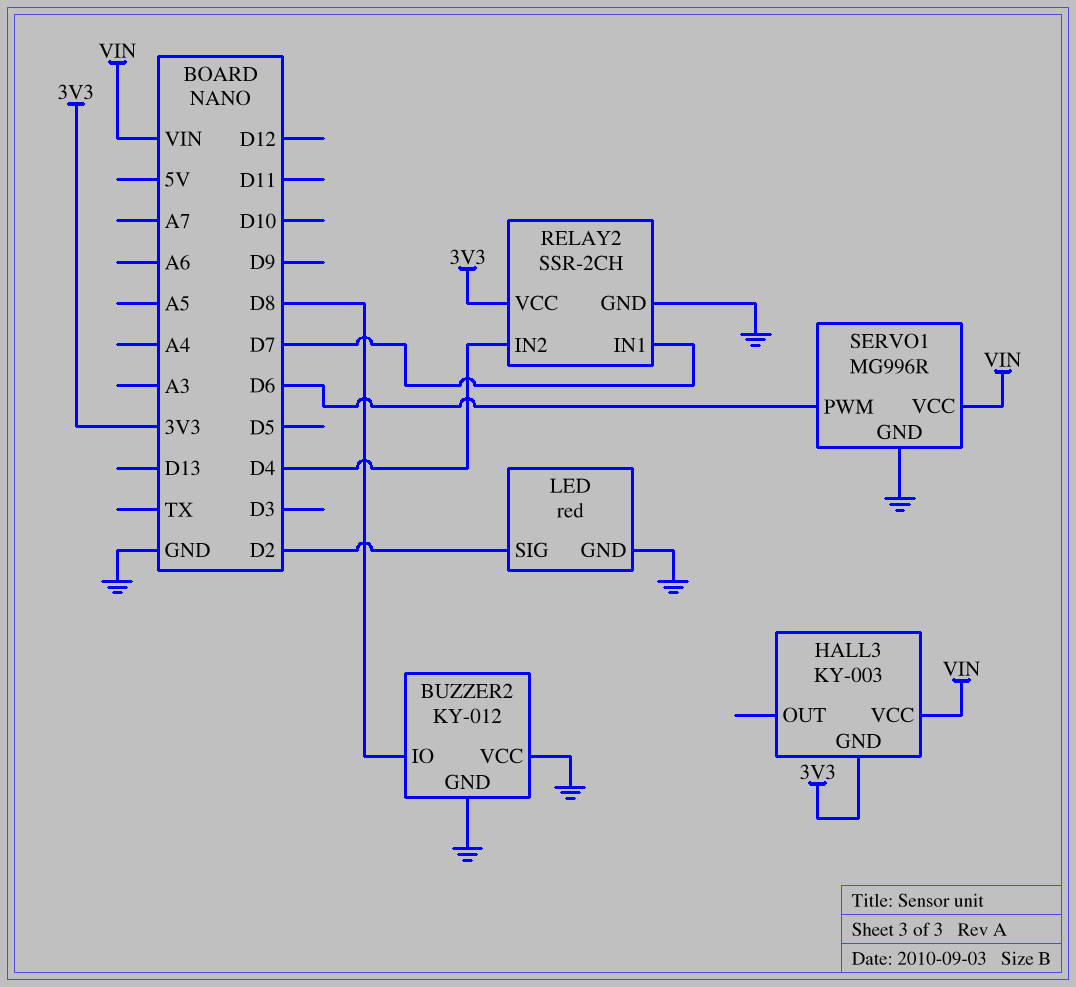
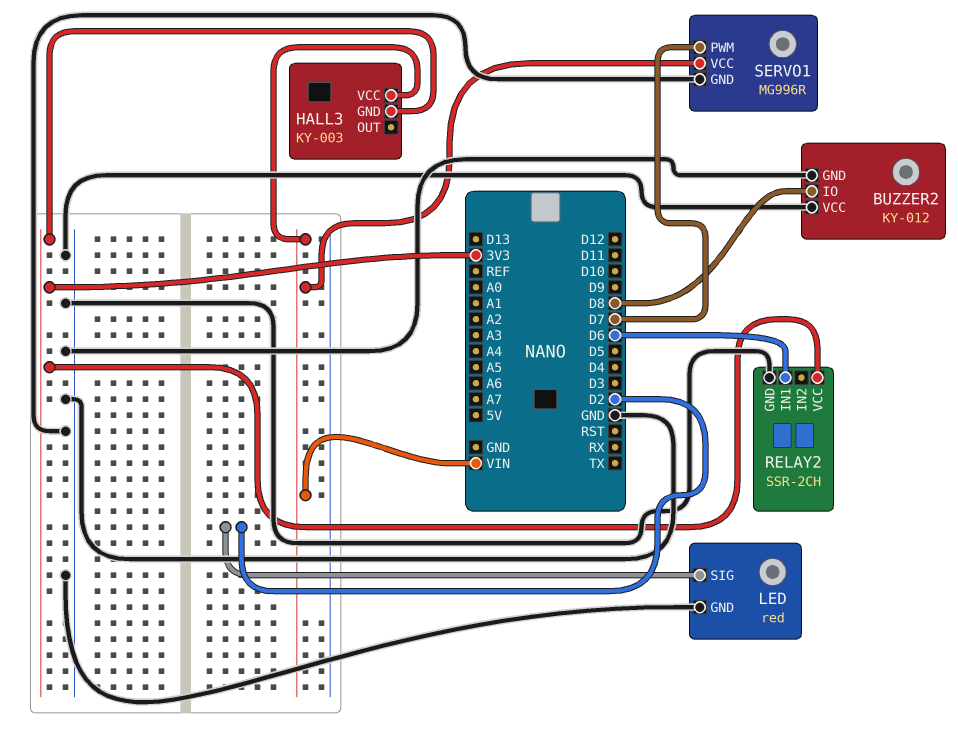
RELAY2 pin IN1: D7 -> D6
RELAY2 pin IN2: D4 -> none
SERVO1 pin PWM: D6 -> D7

